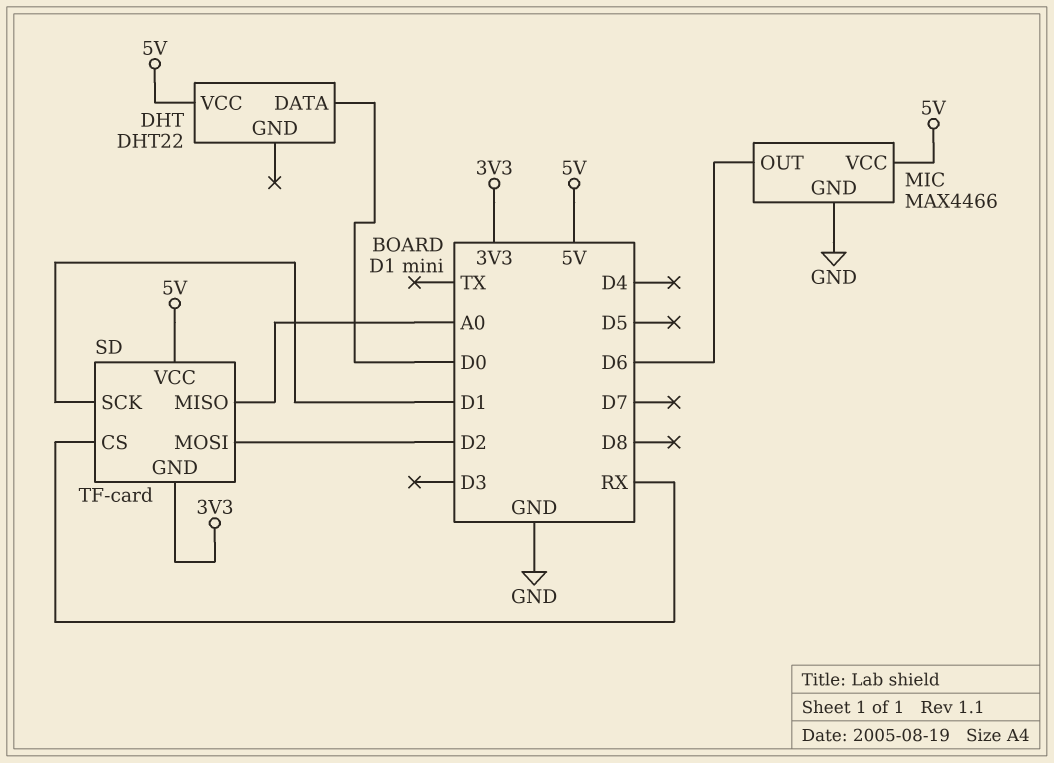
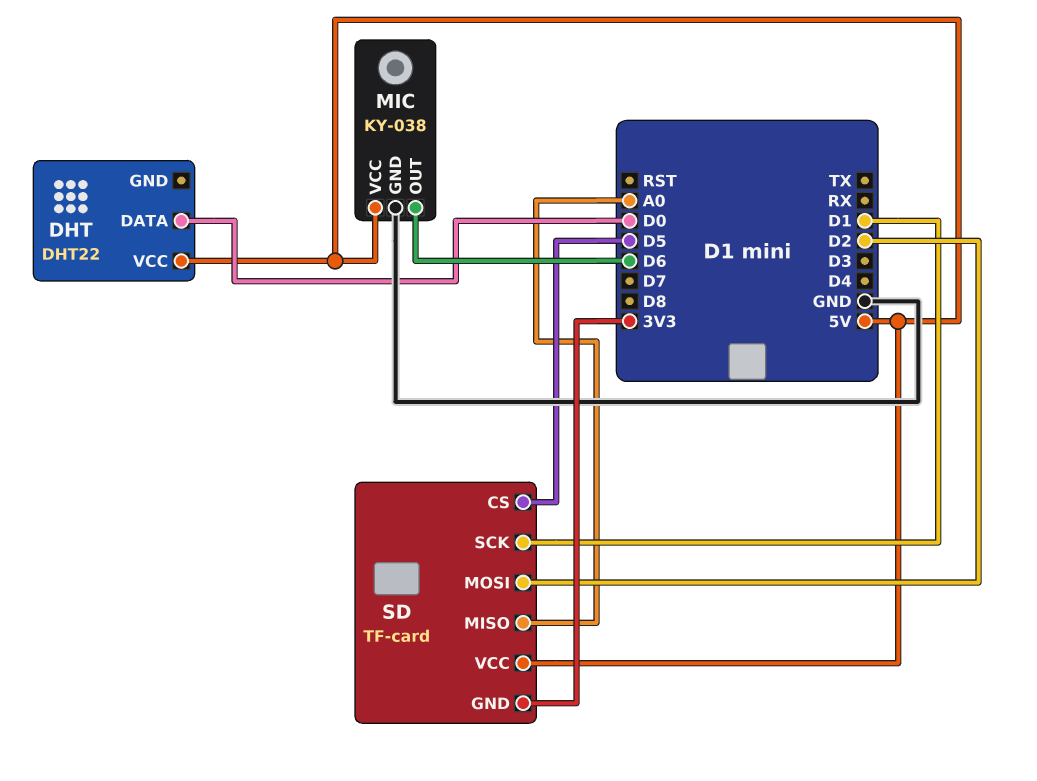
MIC: MAX4466 -> KY-038
SD pin CS: RX -> D5

